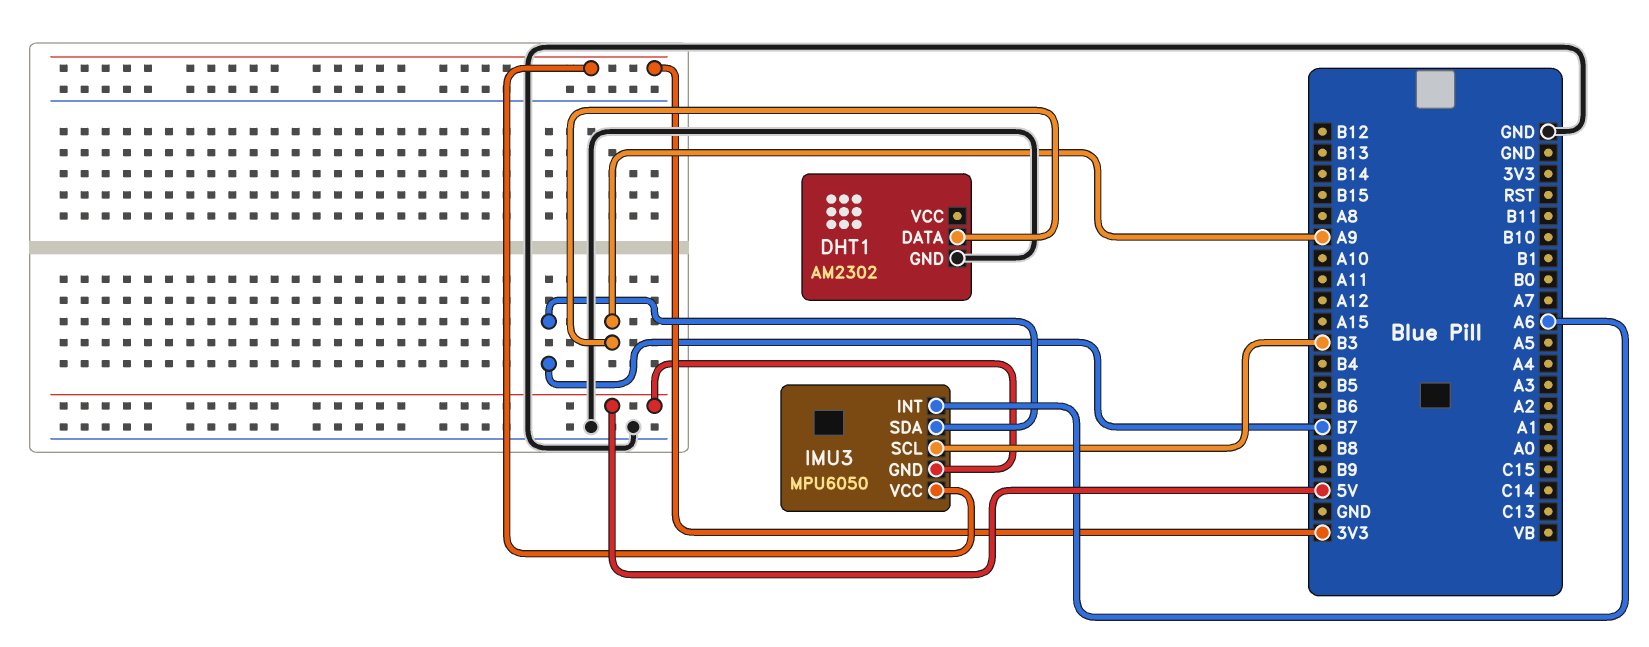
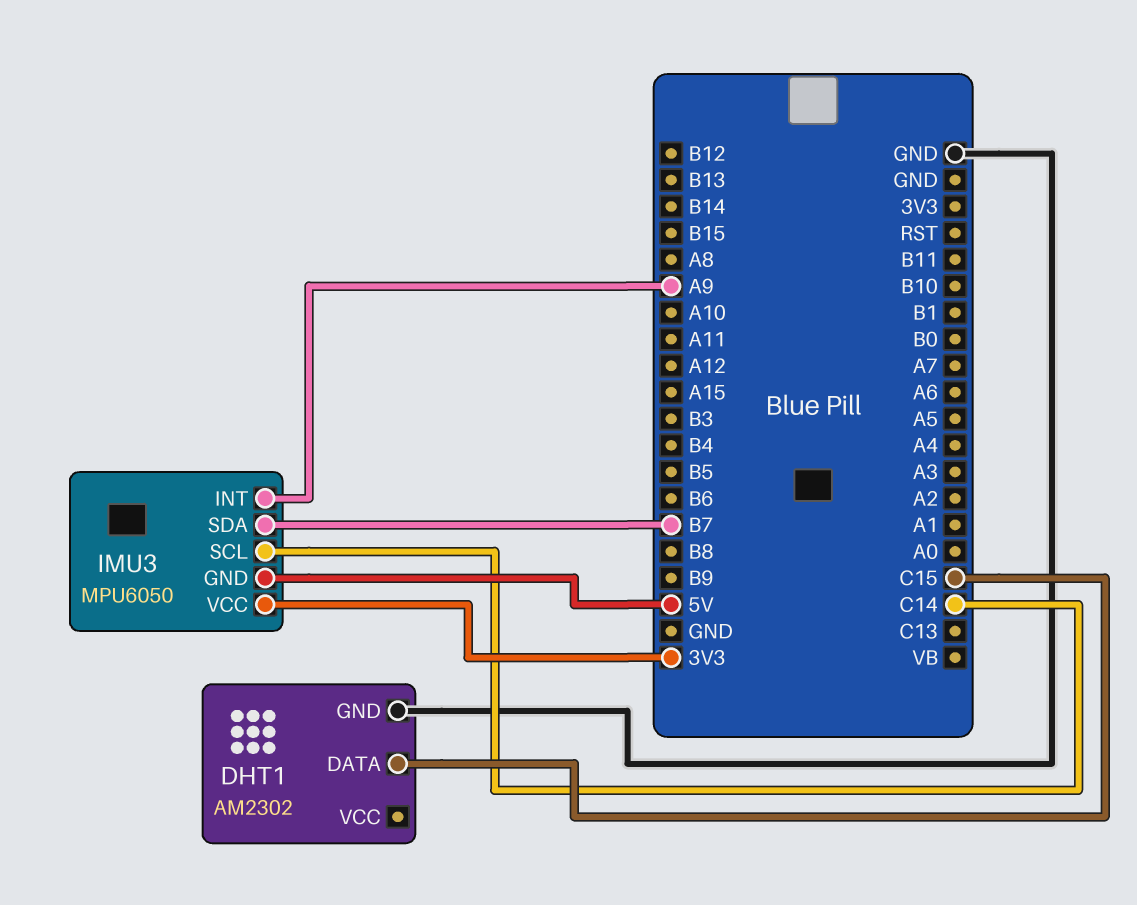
DHT1 pin DATA: A9 -> C15
IMU3 pin INT: A6 -> A9
IMU3 pin SCL: B3 -> C14

